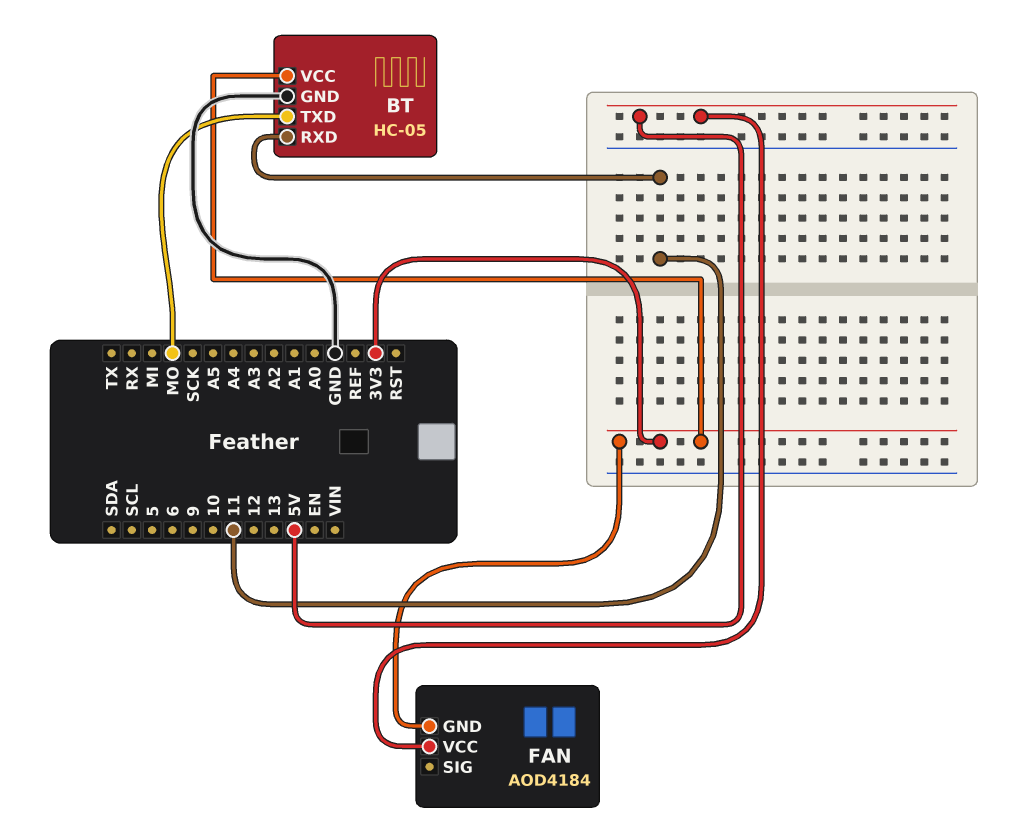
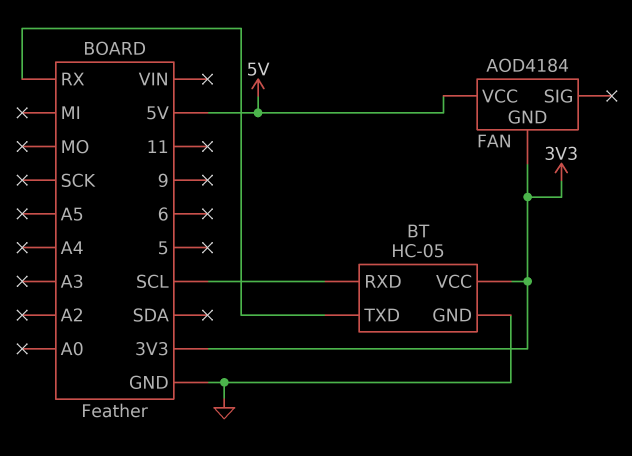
BT pin RXD: 11 -> SCL
BT pin TXD: MO -> RX

